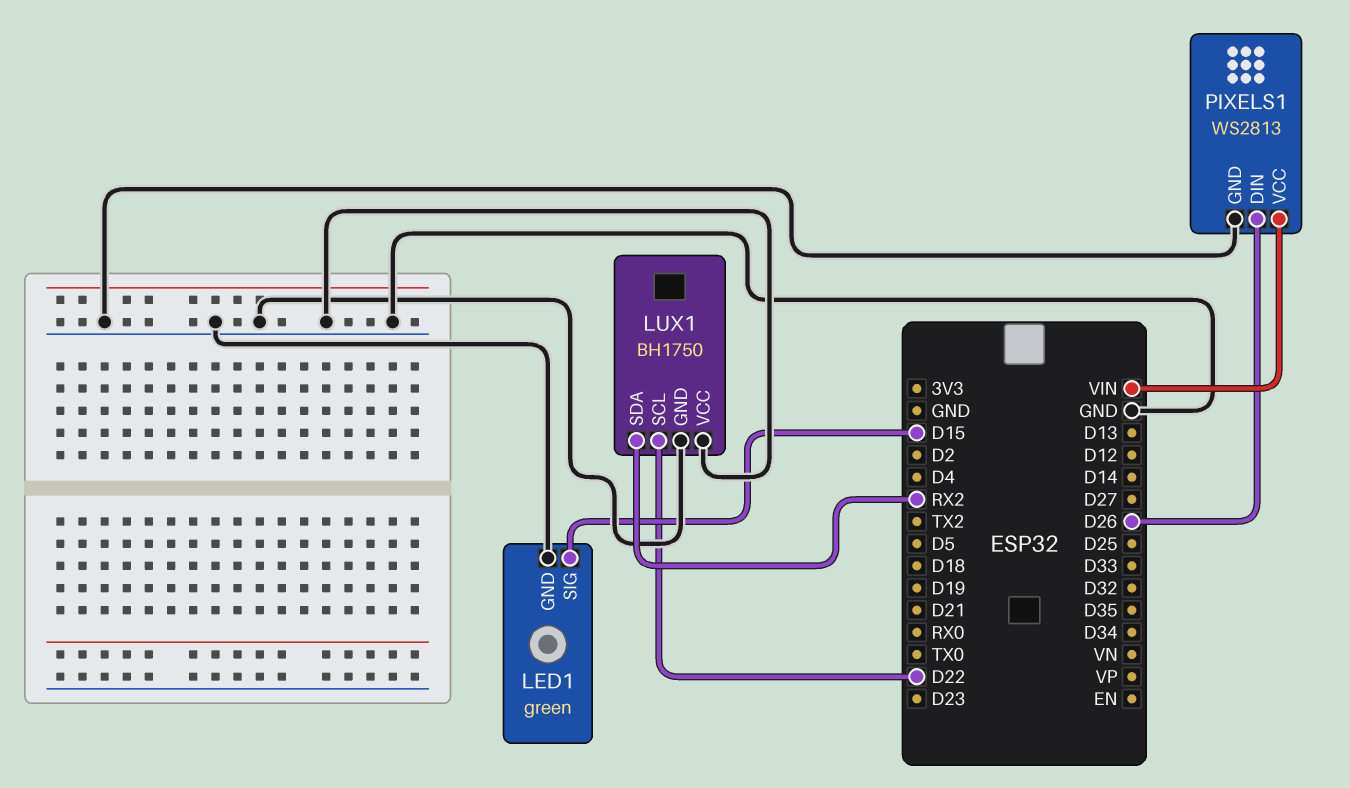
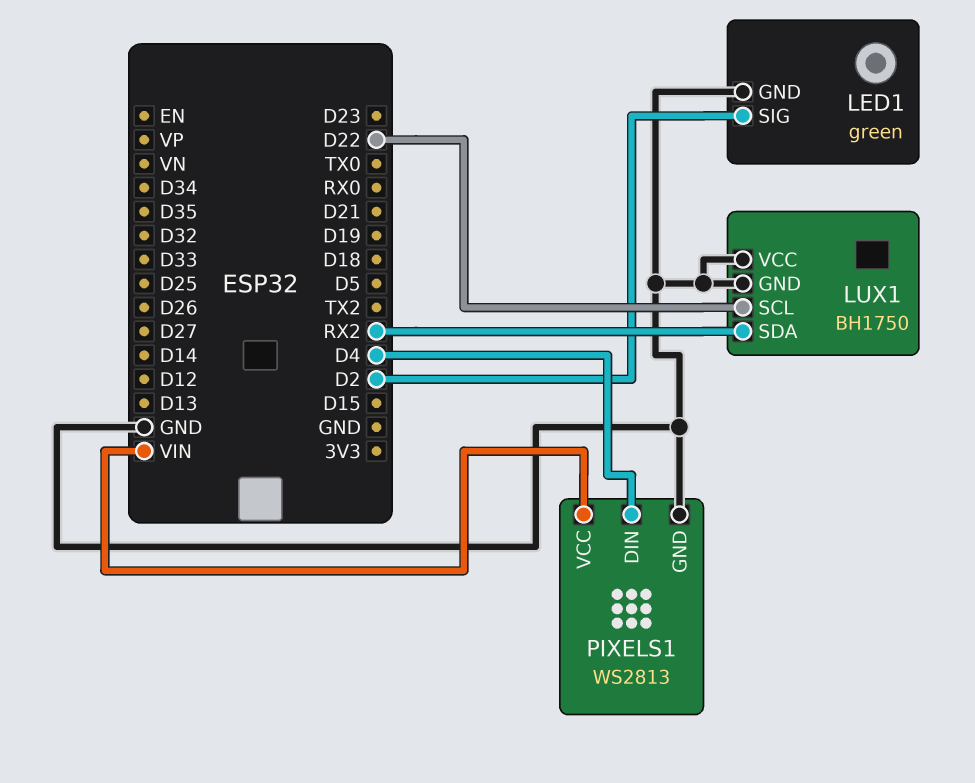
LED1 pin SIG: D15 -> D2
PIXELS1 pin DIN: D26 -> D4

